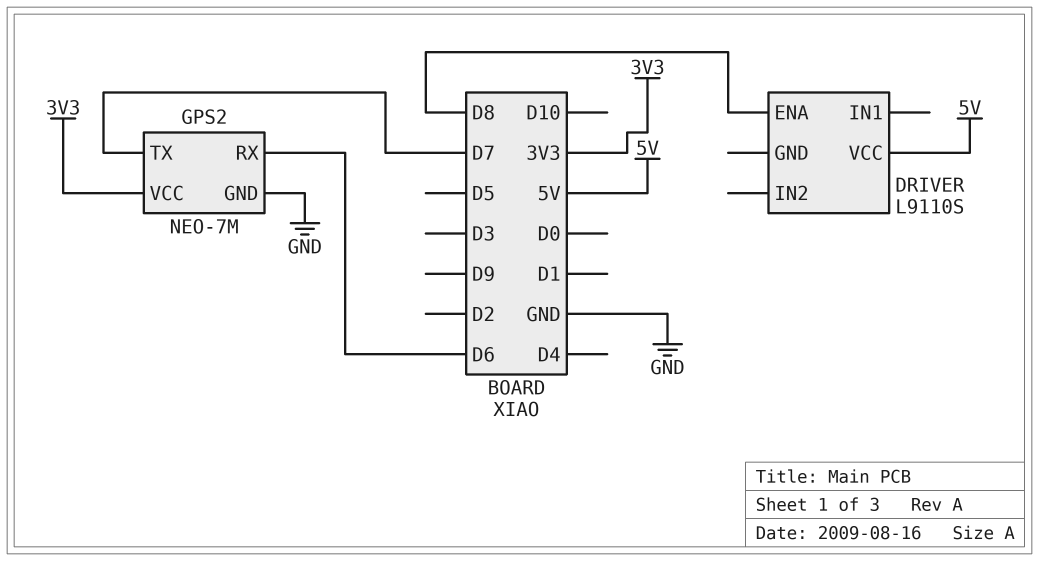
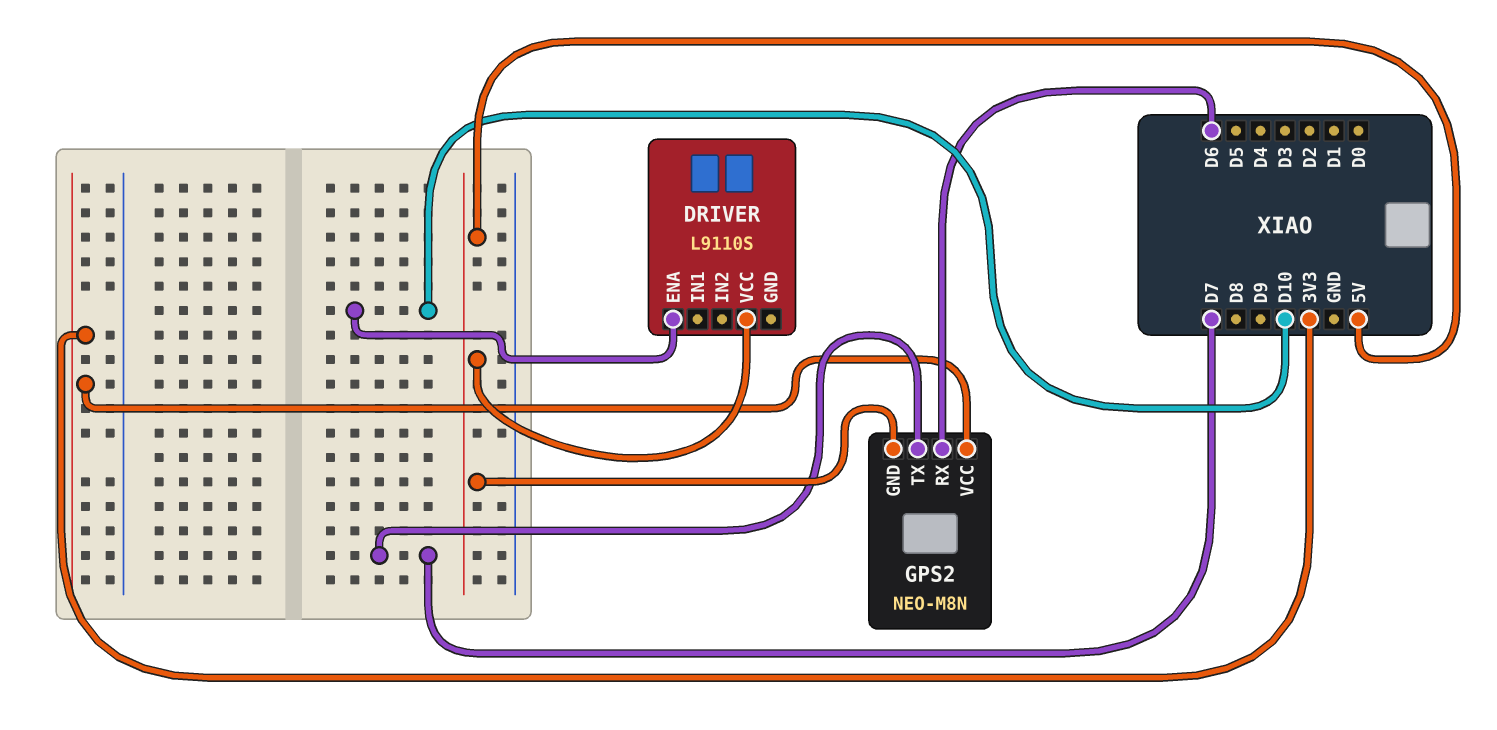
DRIVER pin ENA: D8 -> D10
GPS2: NEO-7M -> NEO-M8N
GPS2 pin GND: GND -> 5V

